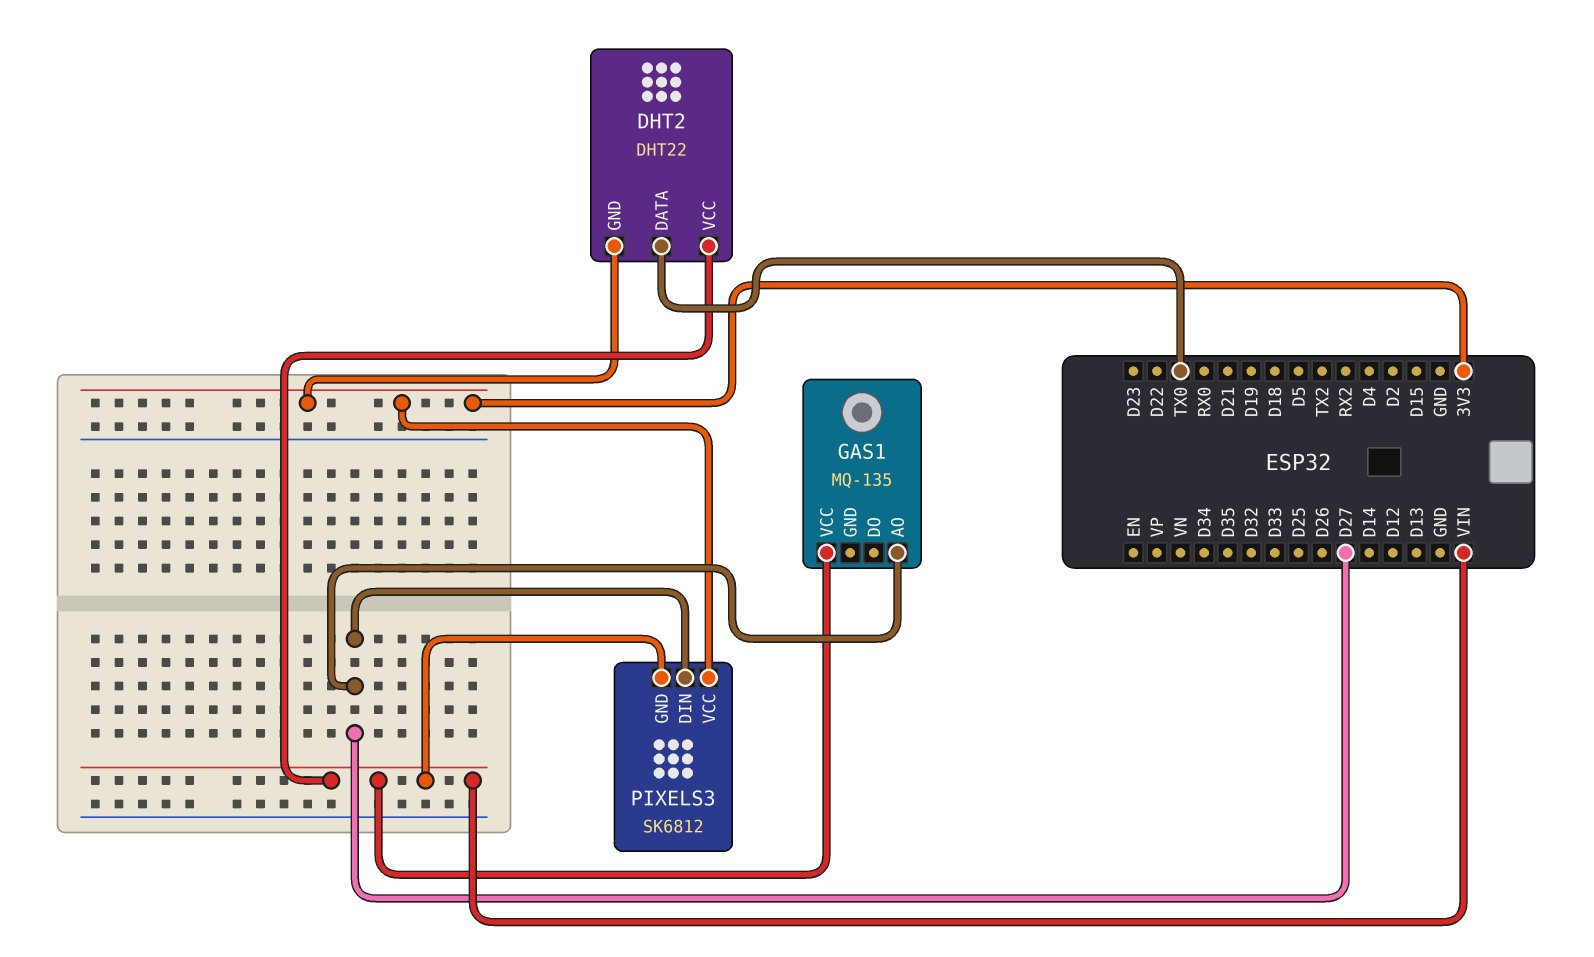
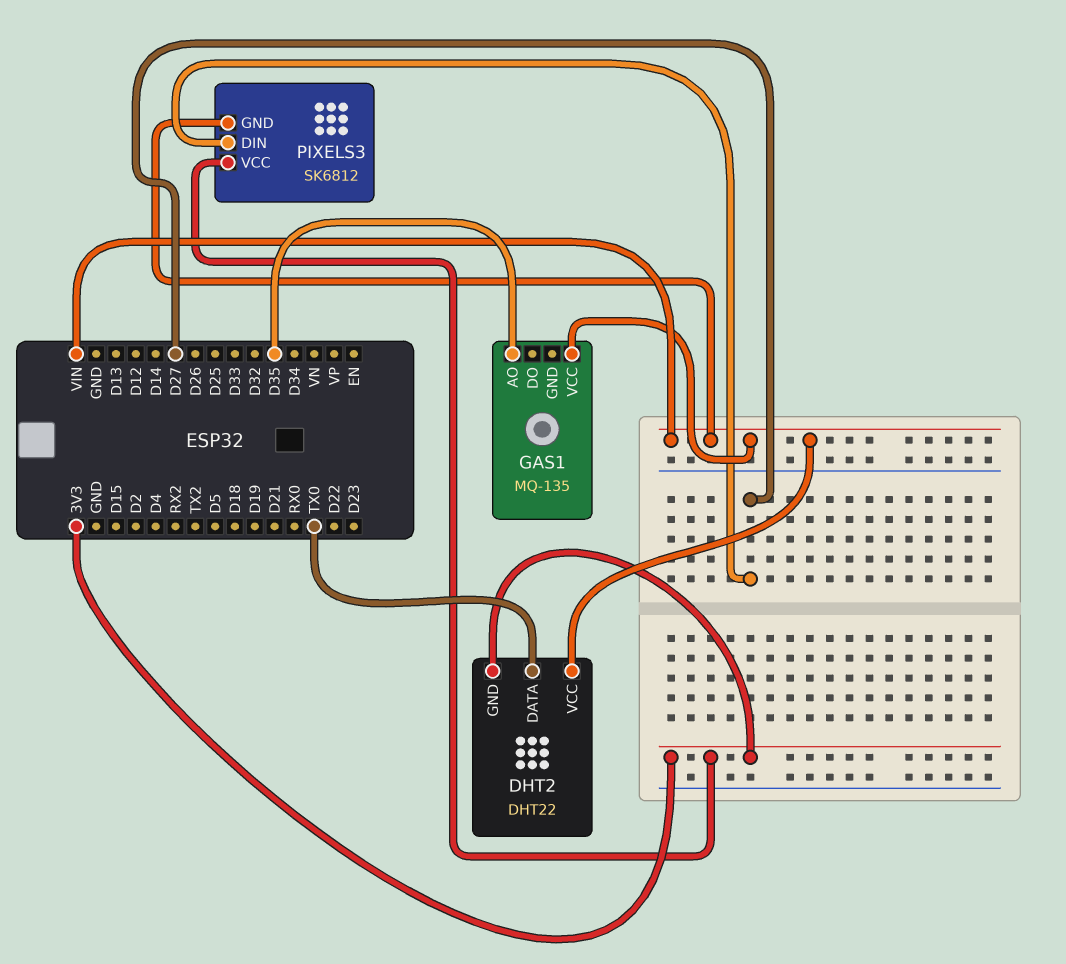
GAS1 pin AO: D27 -> D35

